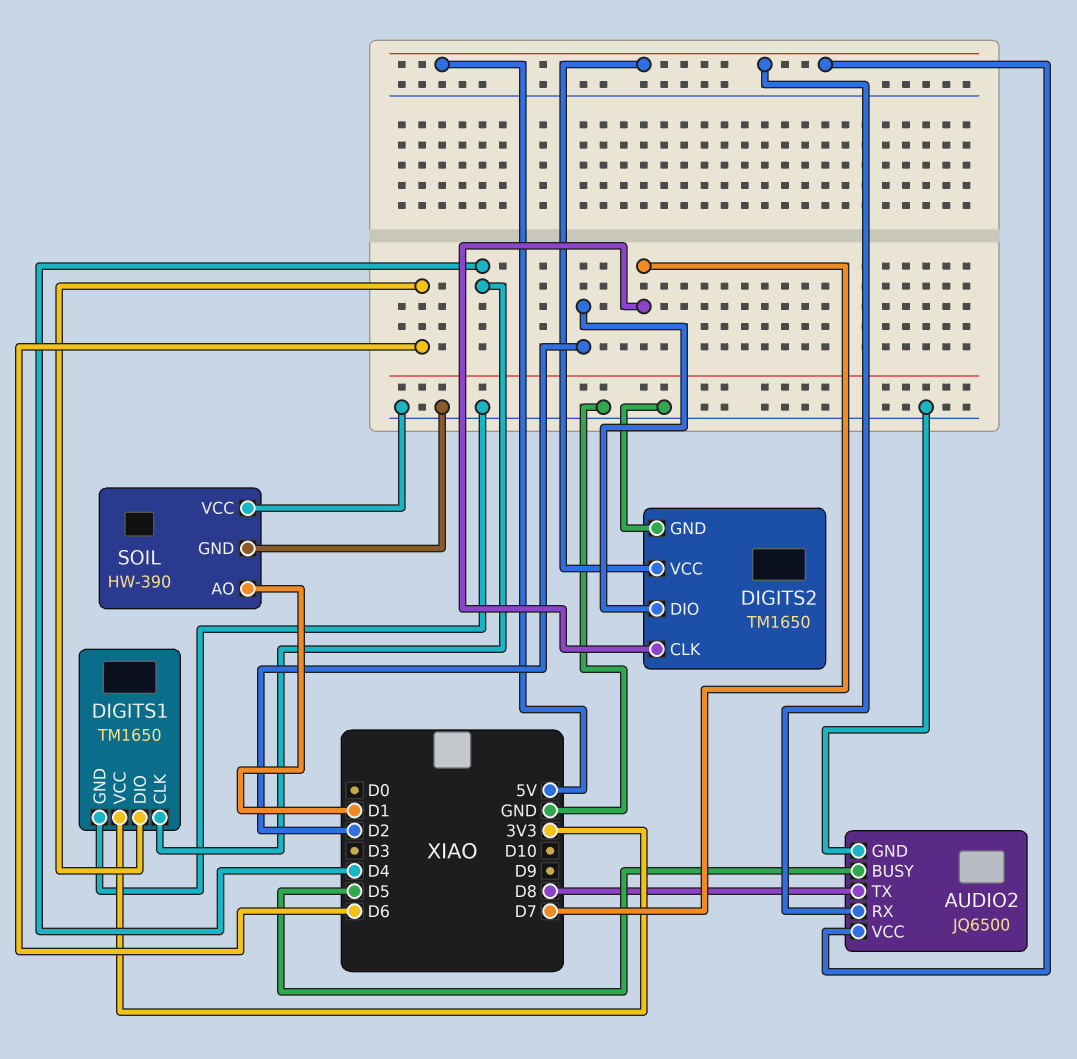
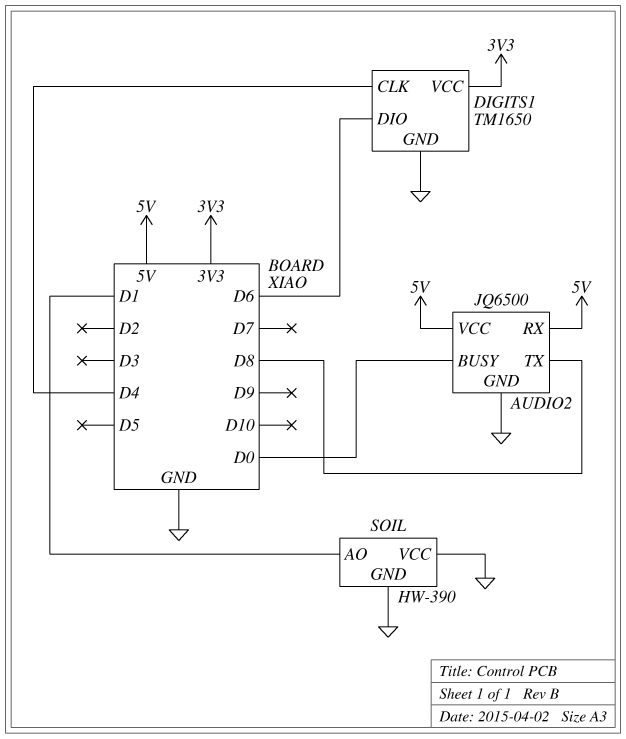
AUDIO2 pin BUSY: D5 -> D0
DIGITS2: TM1650 -> none
DIGITS2 pin CLK: D7 -> none
DIGITS2 pin DIO: D2 -> none
DIGITS2 pin GND: GND -> none
DIGITS2 pin VCC: 5V -> none

